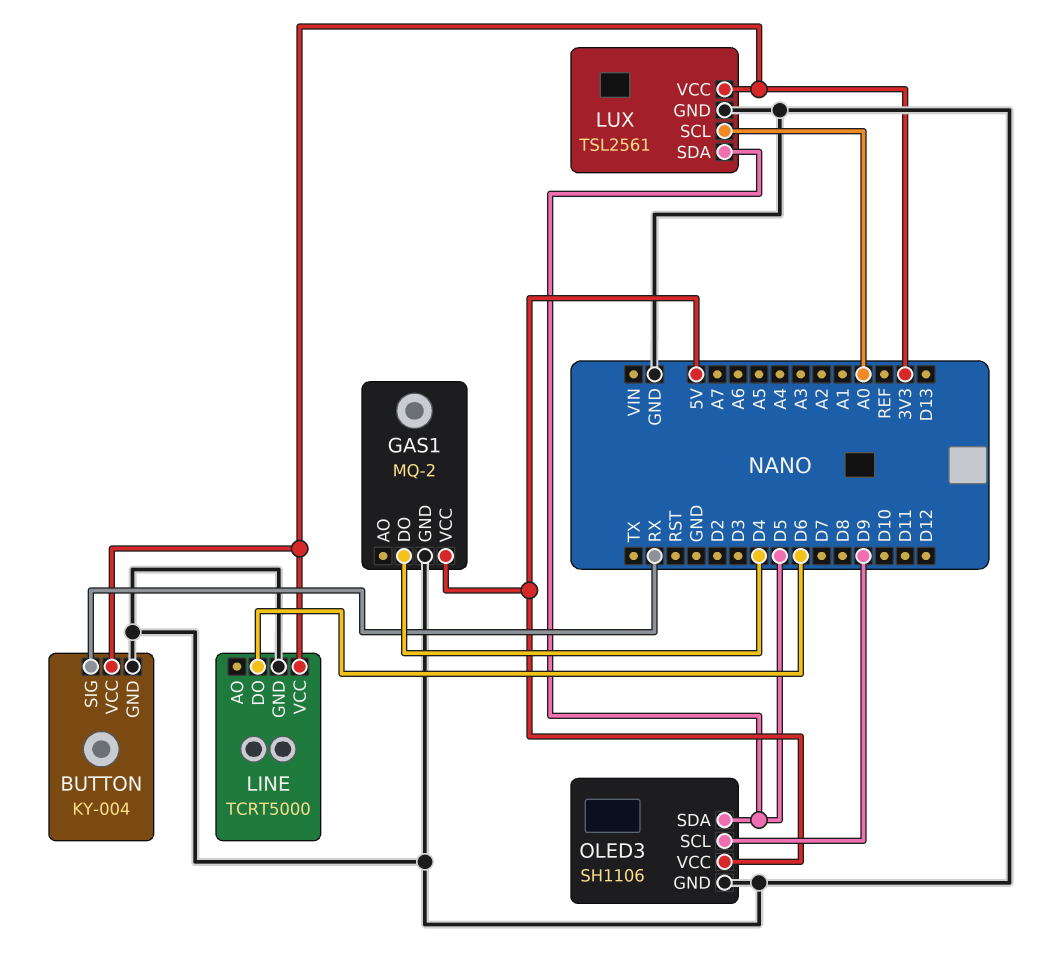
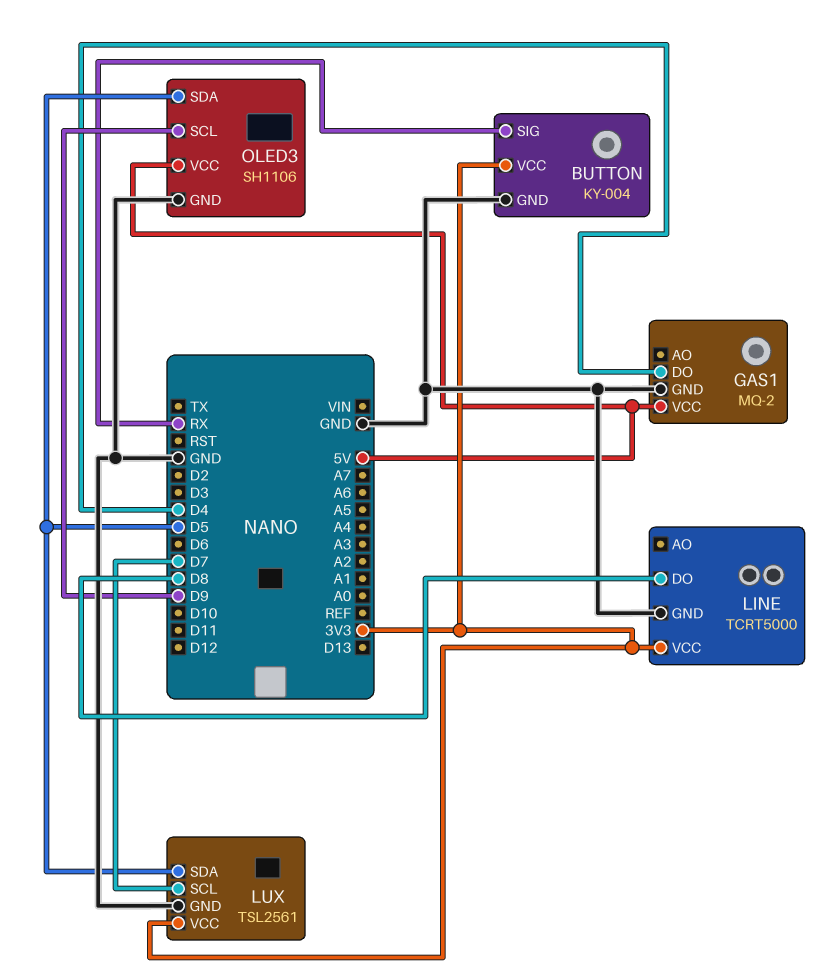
LINE pin DO: D6 -> D8
LUX pin SCL: A0 -> D7

